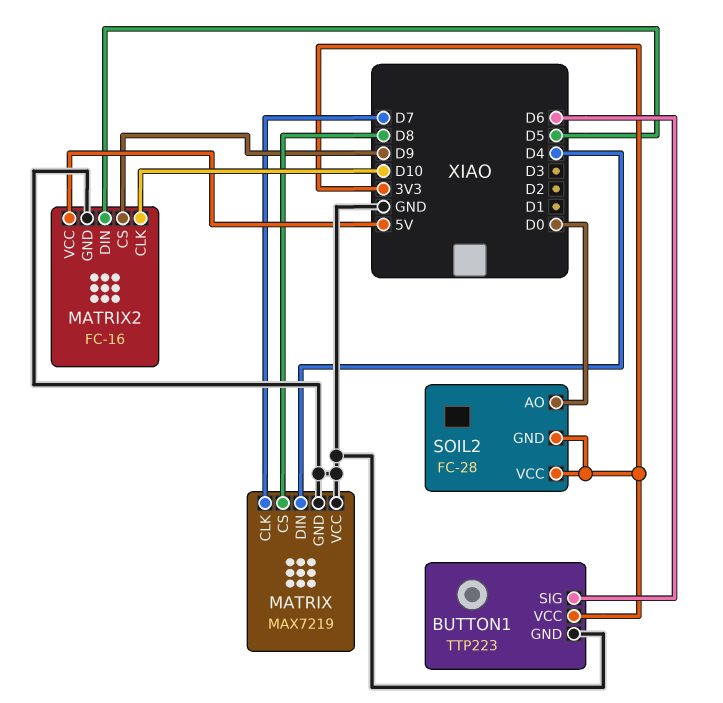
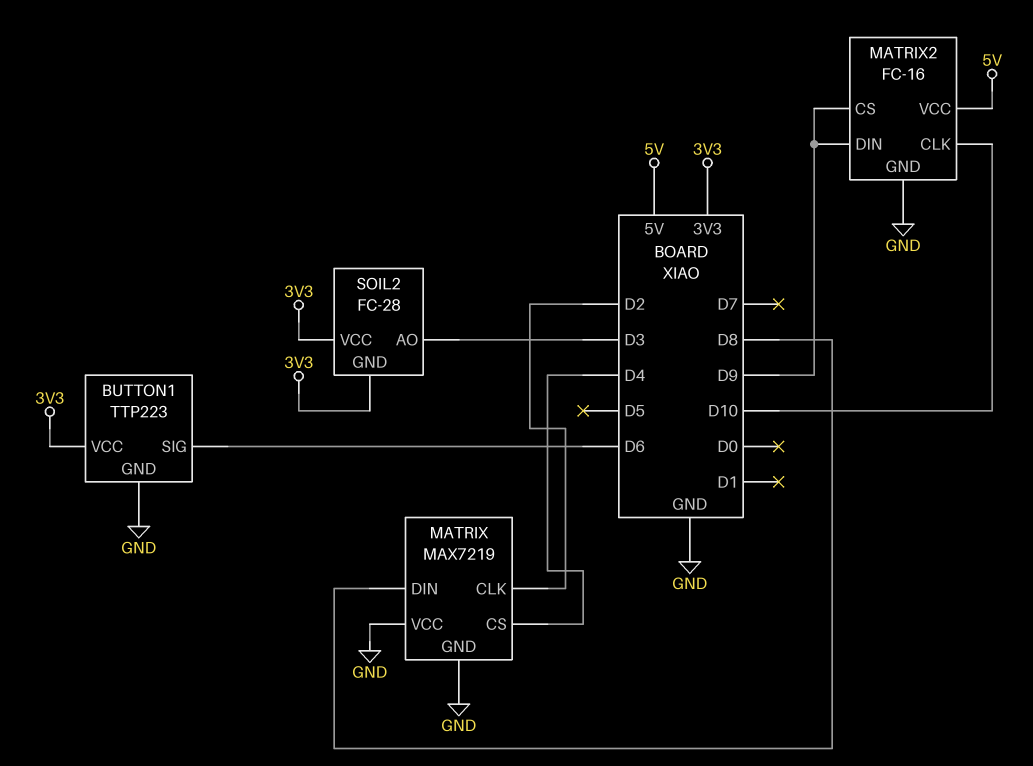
MATRIX pin CLK: D7 -> D2
MATRIX pin CS: D8 -> D4
MATRIX pin DIN: D4 -> D8
MATRIX2 pin DIN: D5 -> D9
SOIL2 pin AO: D0 -> D3

